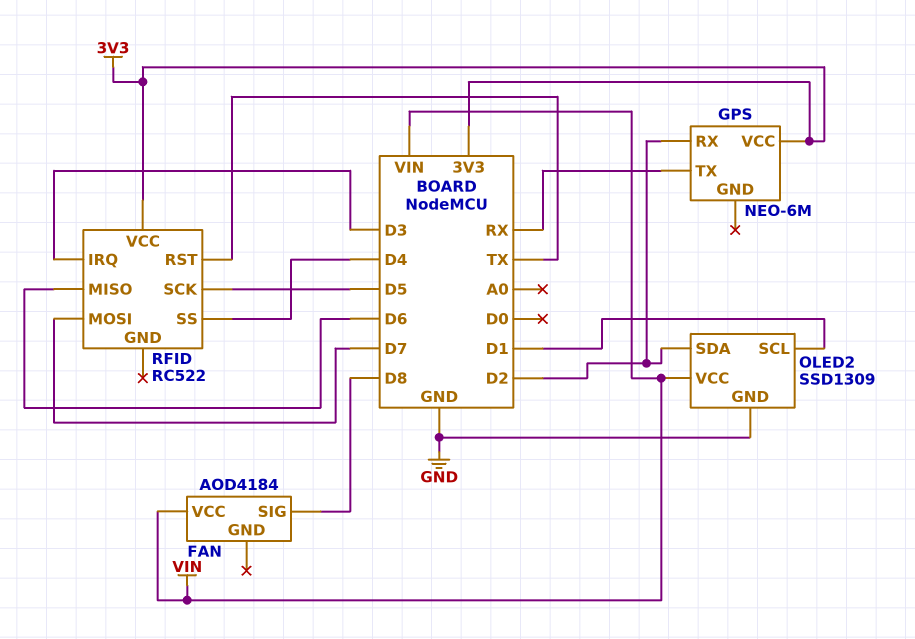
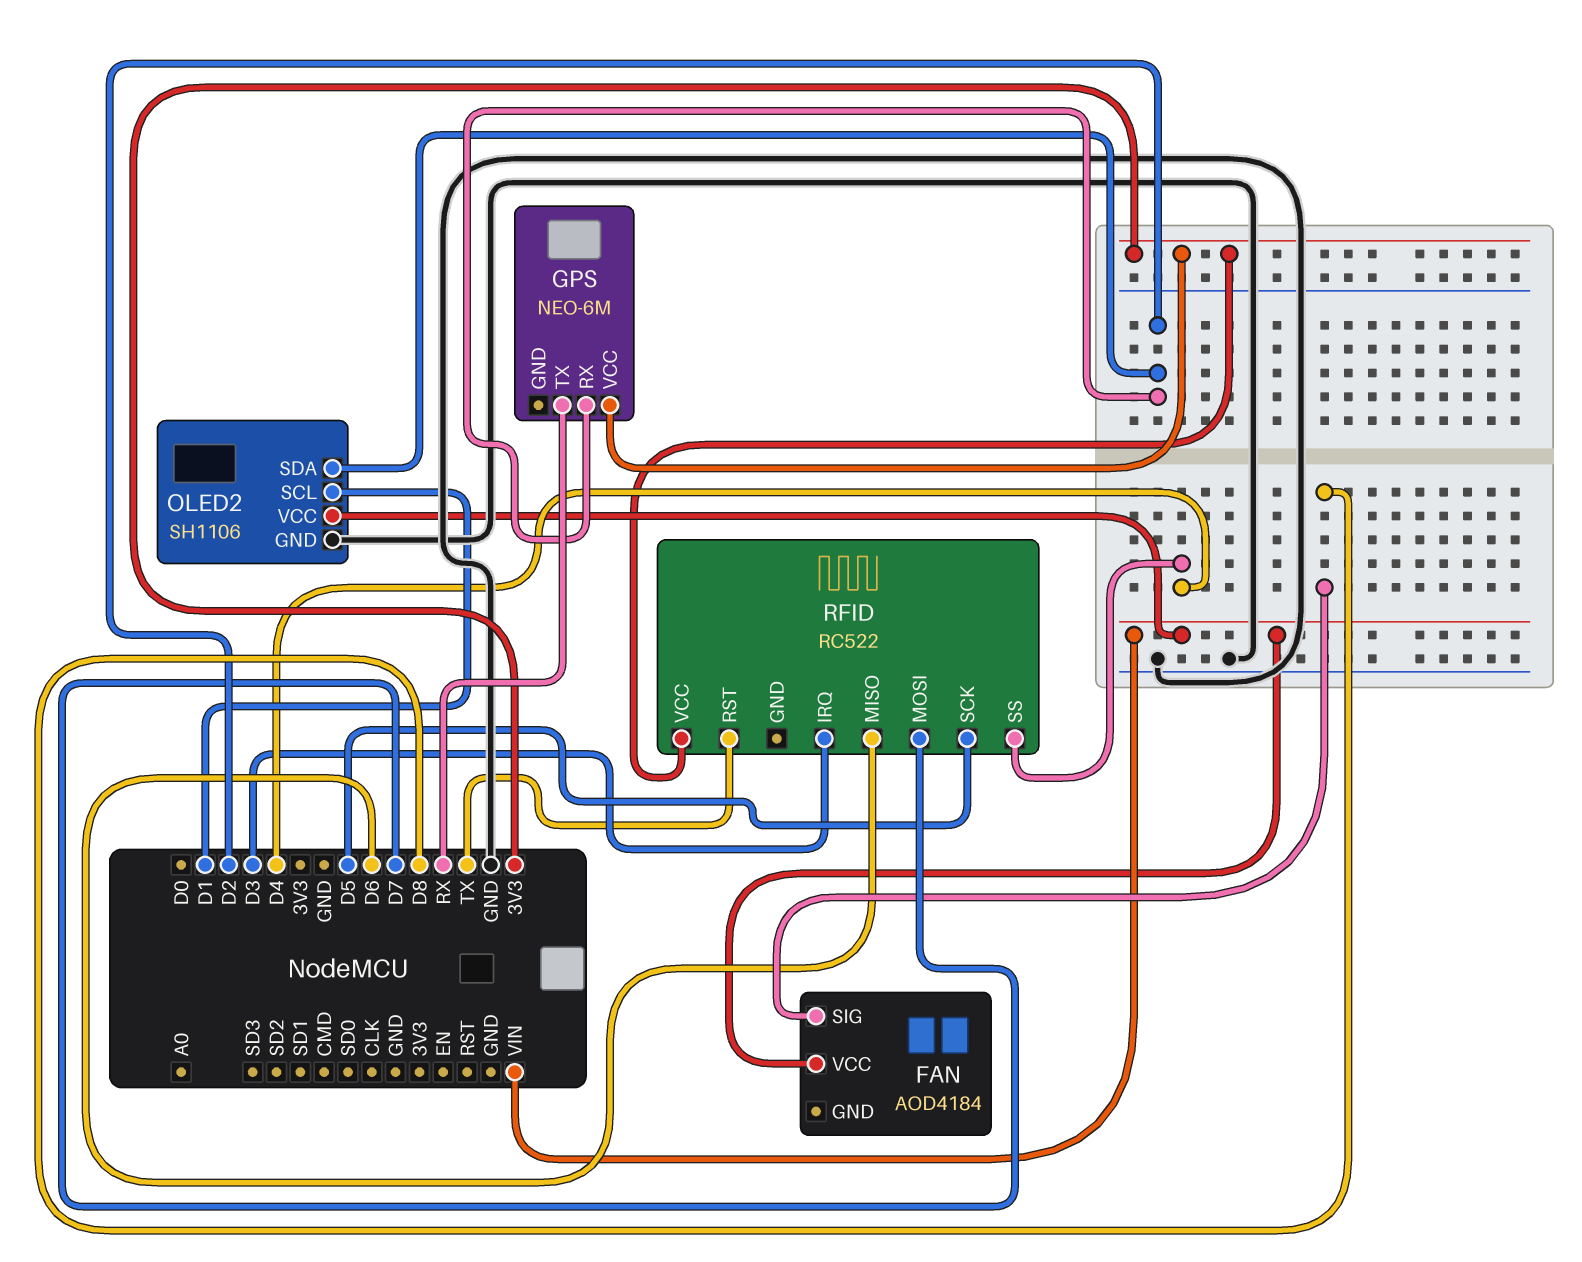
OLED2: SSD1309 -> SH1106

